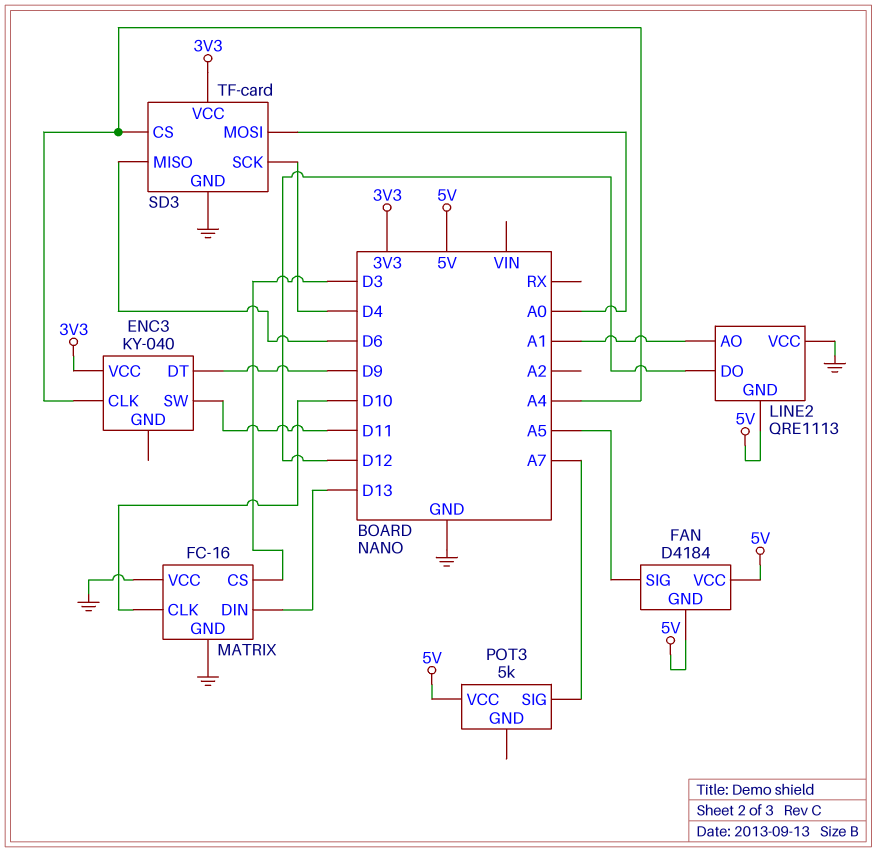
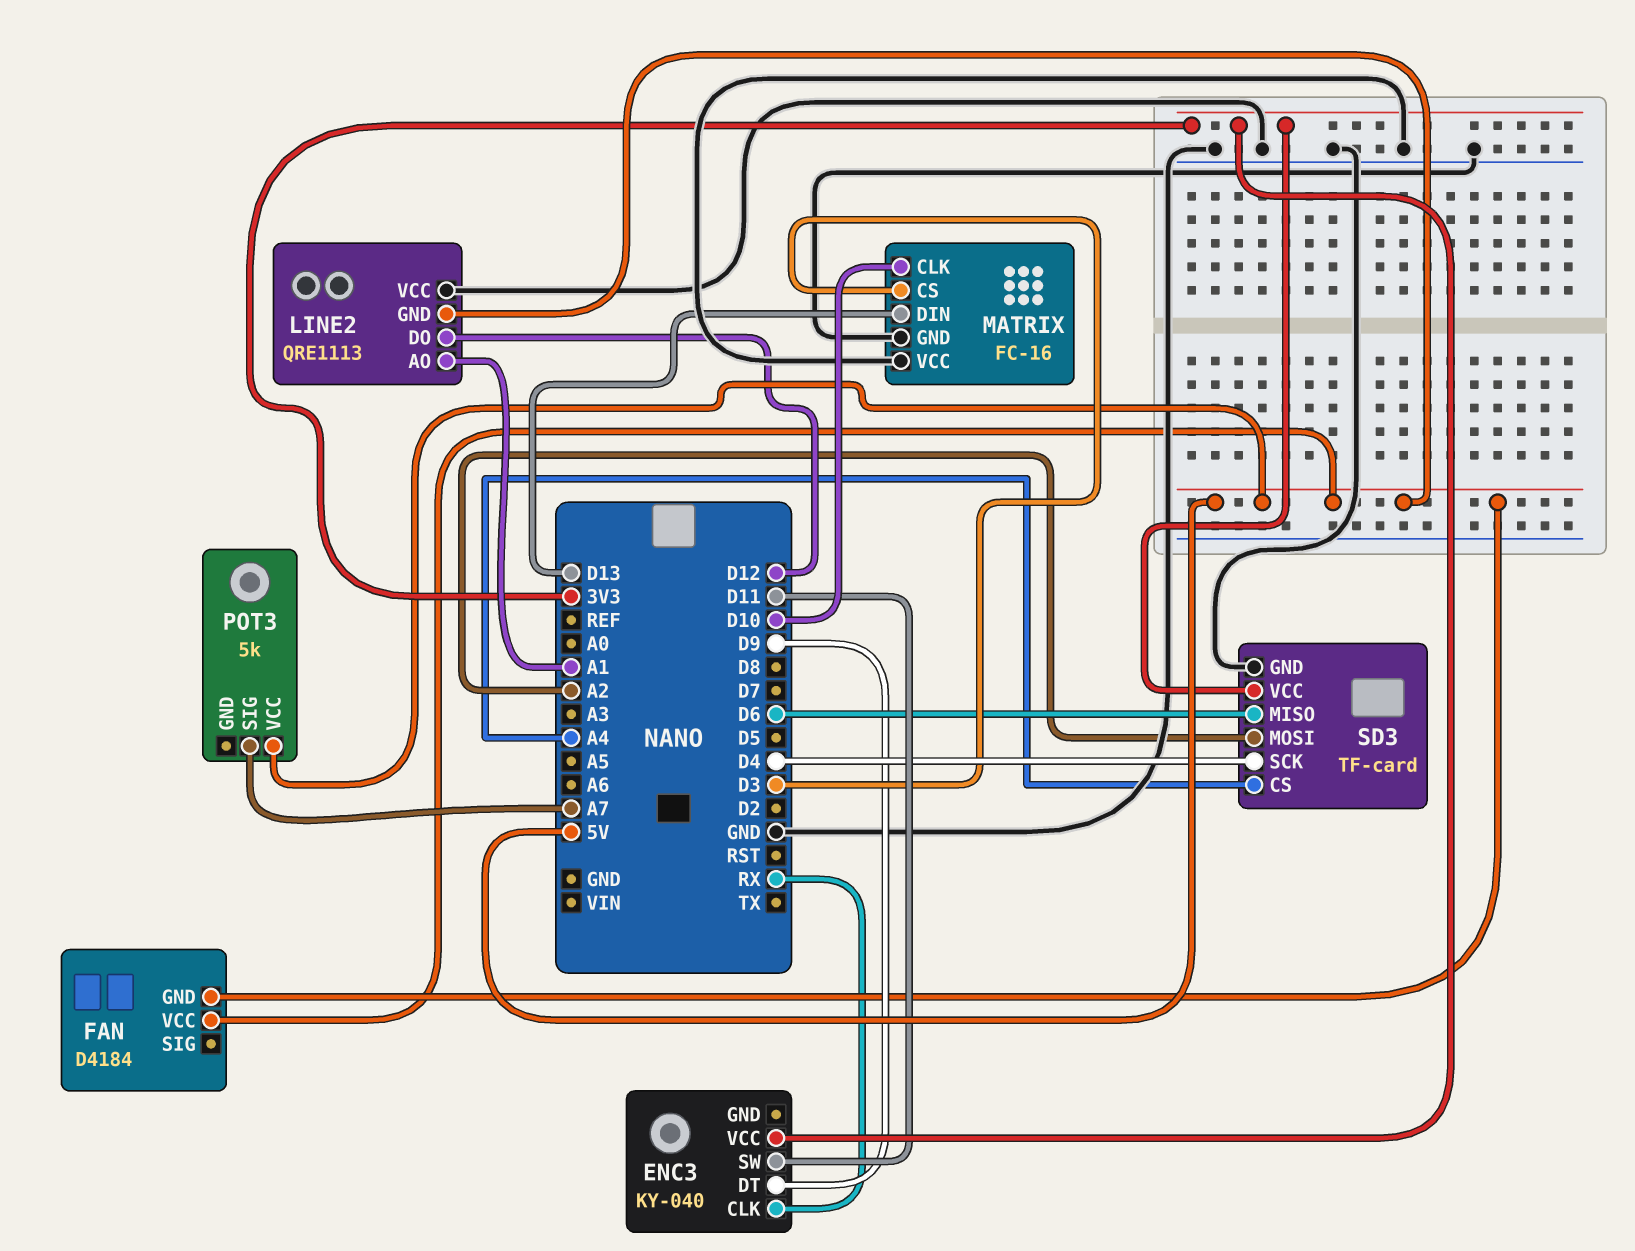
ENC3 pin CLK: A4 -> RX
FAN pin SIG: A5 -> none
SD3 pin MOSI: A0 -> A2

